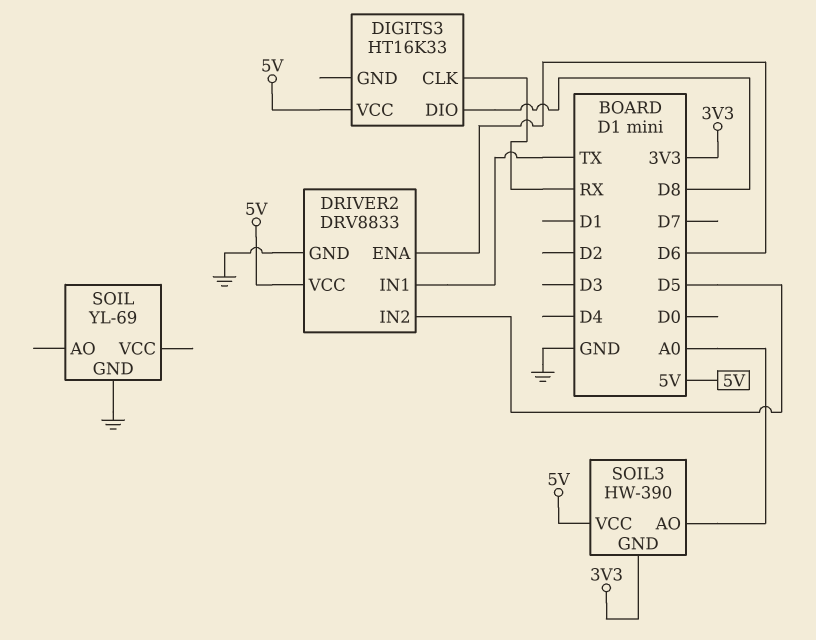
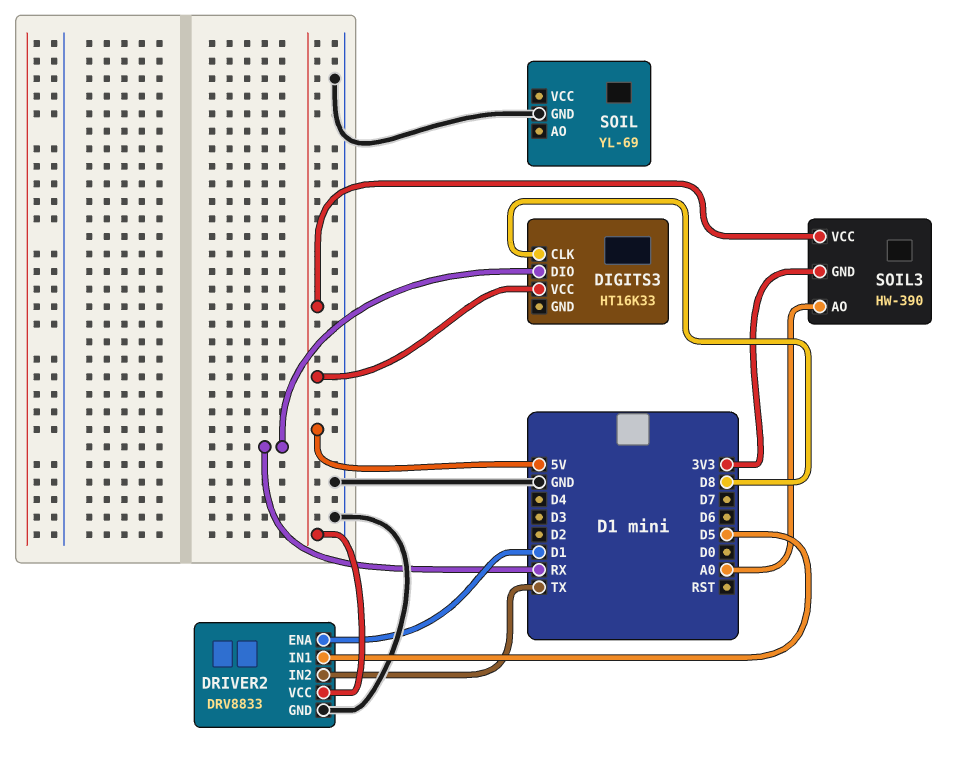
DIGITS3 pin CLK: RX -> D8
DIGITS3 pin DIO: D8 -> RX
DRIVER2 pin ENA: D6 -> D1
DRIVER2 pin IN1: TX -> D5
DRIVER2 pin IN2: D5 -> TX

